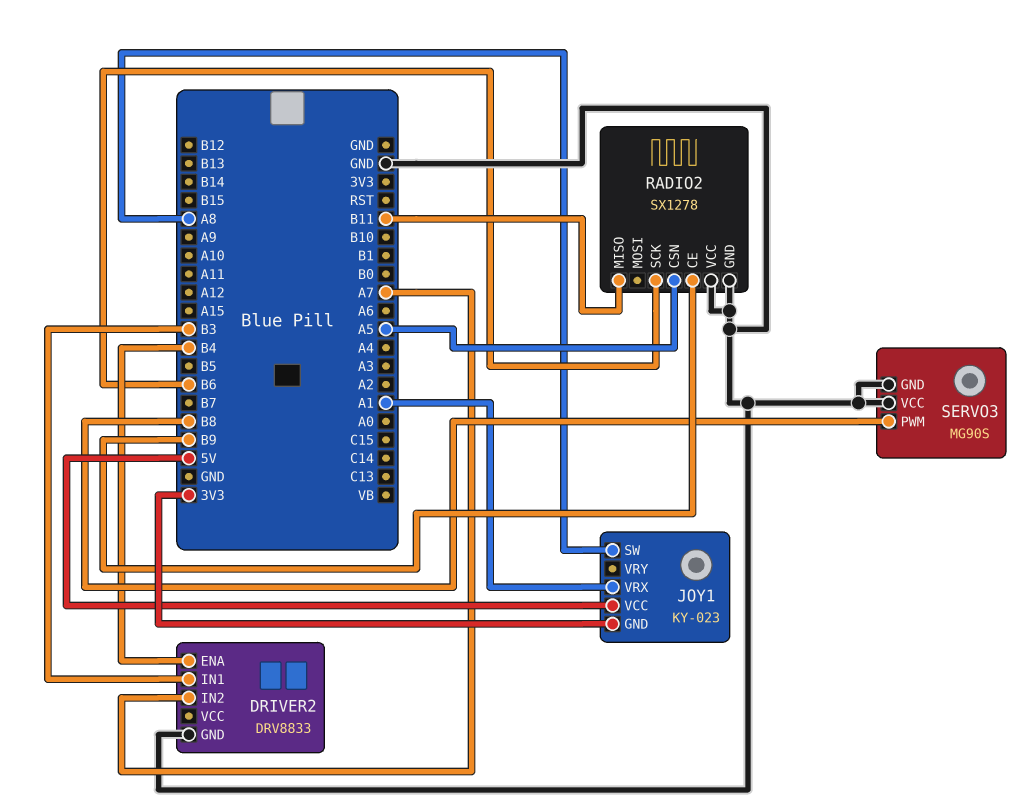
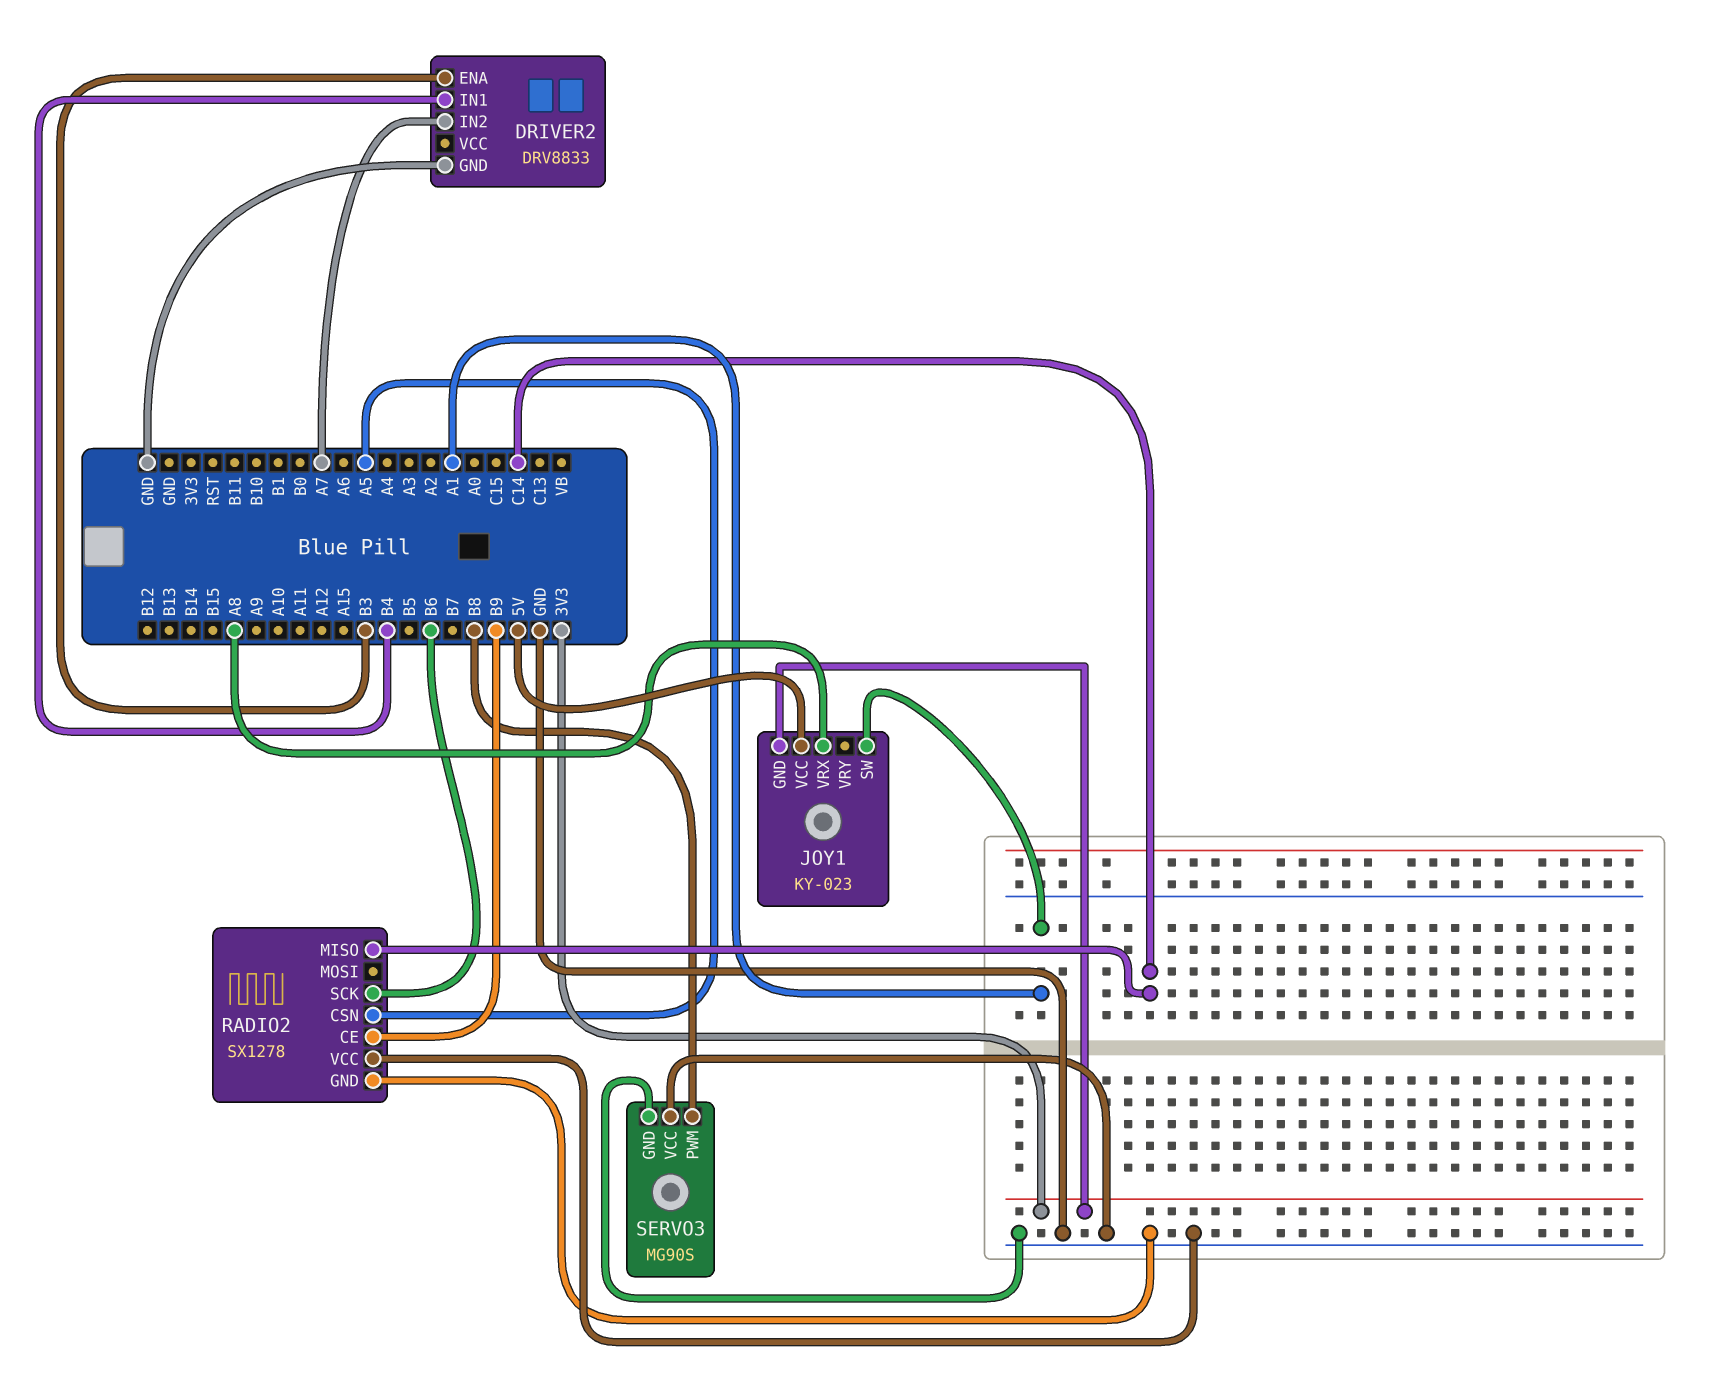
DRIVER2 pin ENA: B4 -> B3
DRIVER2 pin IN1: B3 -> B4
JOY1 pin SW: A8 -> A1
JOY1 pin VRX: A1 -> A8
RADIO2 pin MISO: B11 -> C14

